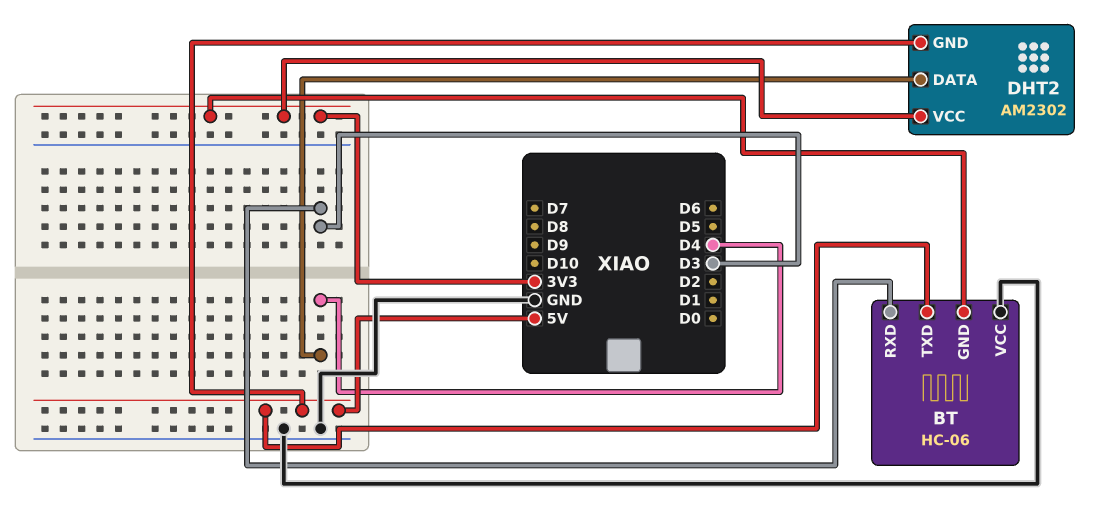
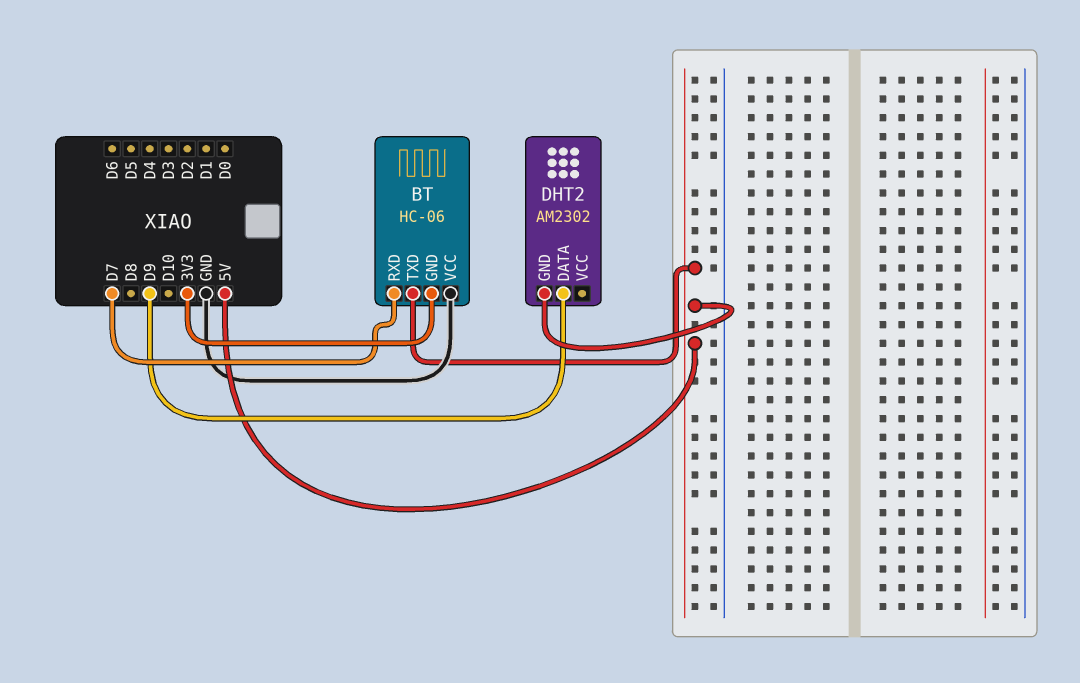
BT pin RXD: D3 -> D7
DHT2 pin DATA: D4 -> D9
DHT2 pin VCC: 3V3 -> none

